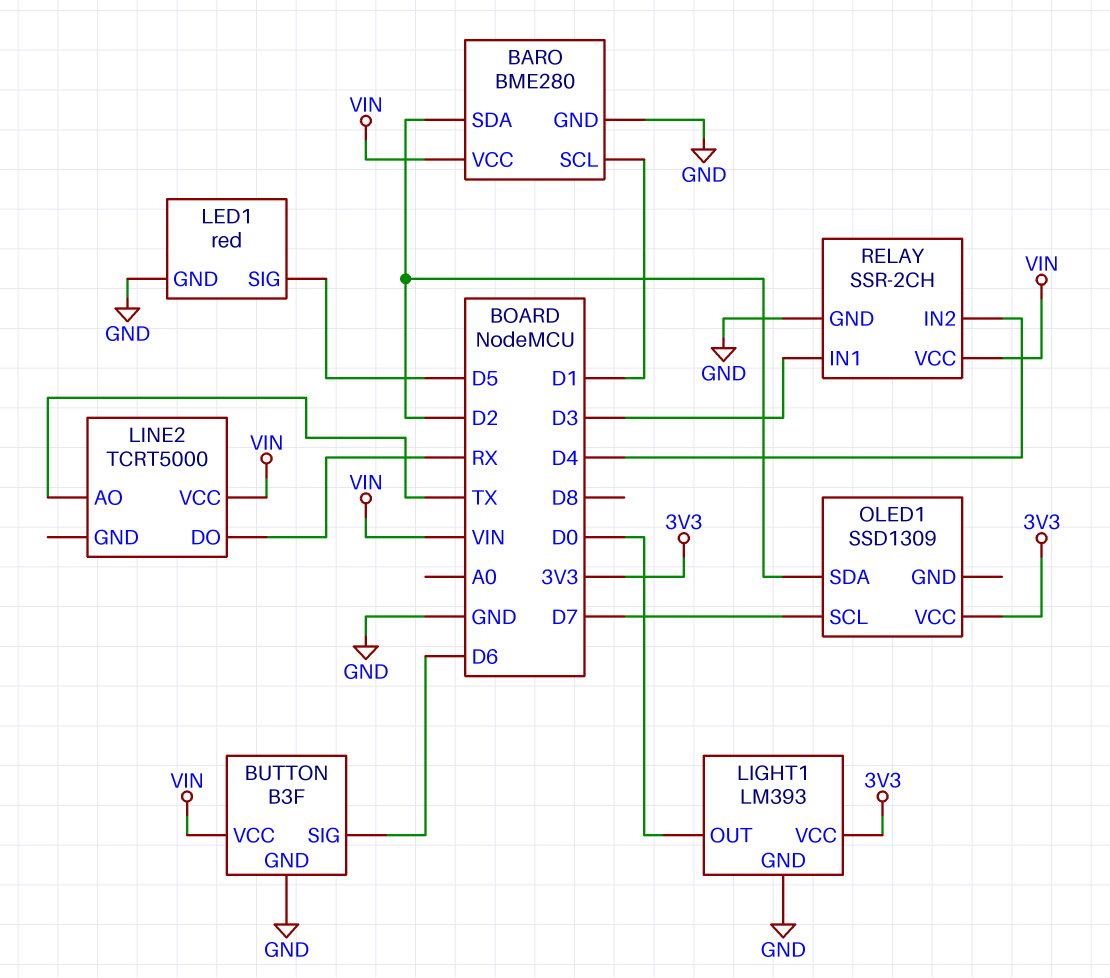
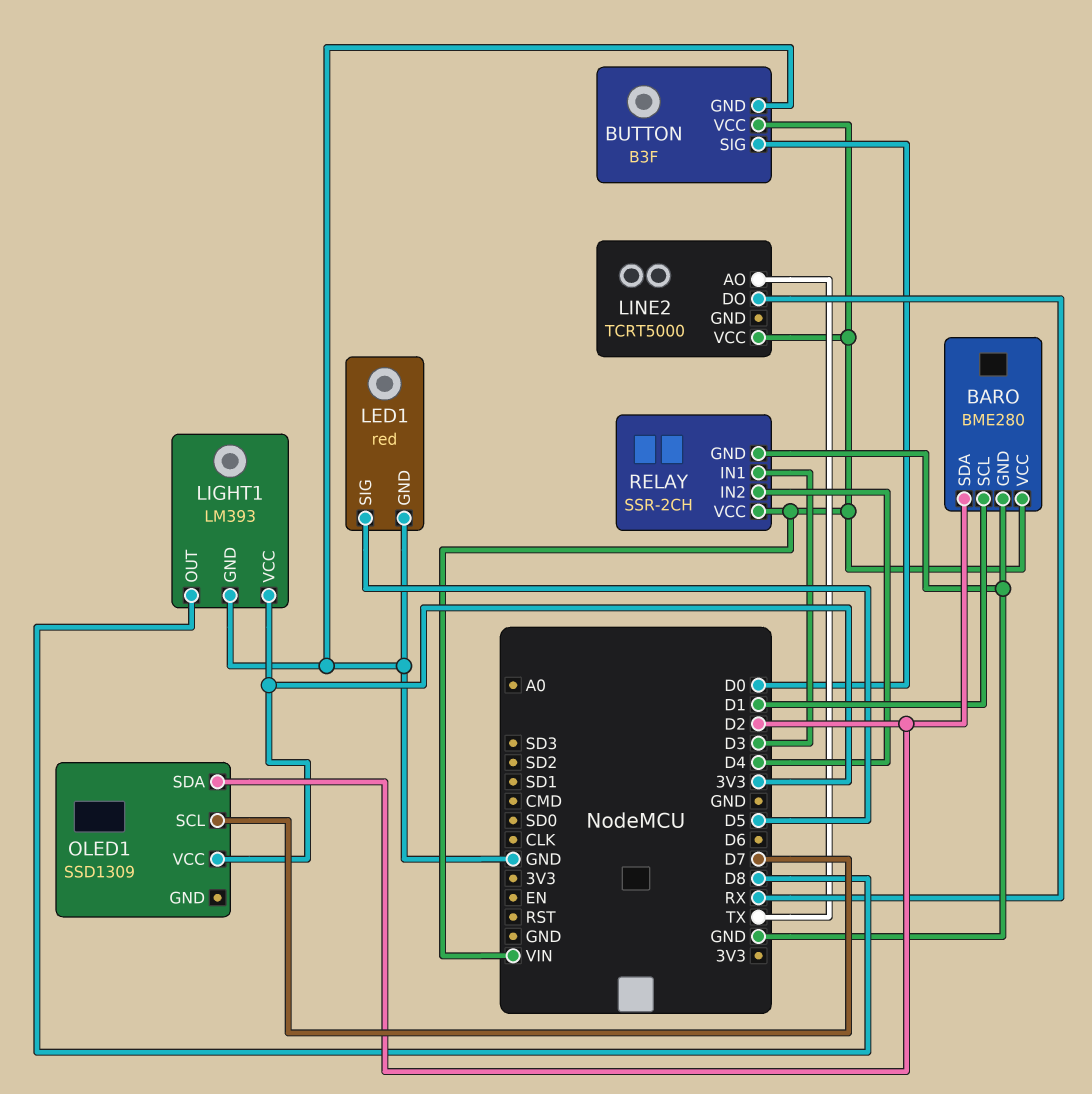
BUTTON pin SIG: D6 -> D0
LIGHT1 pin OUT: D0 -> D8

